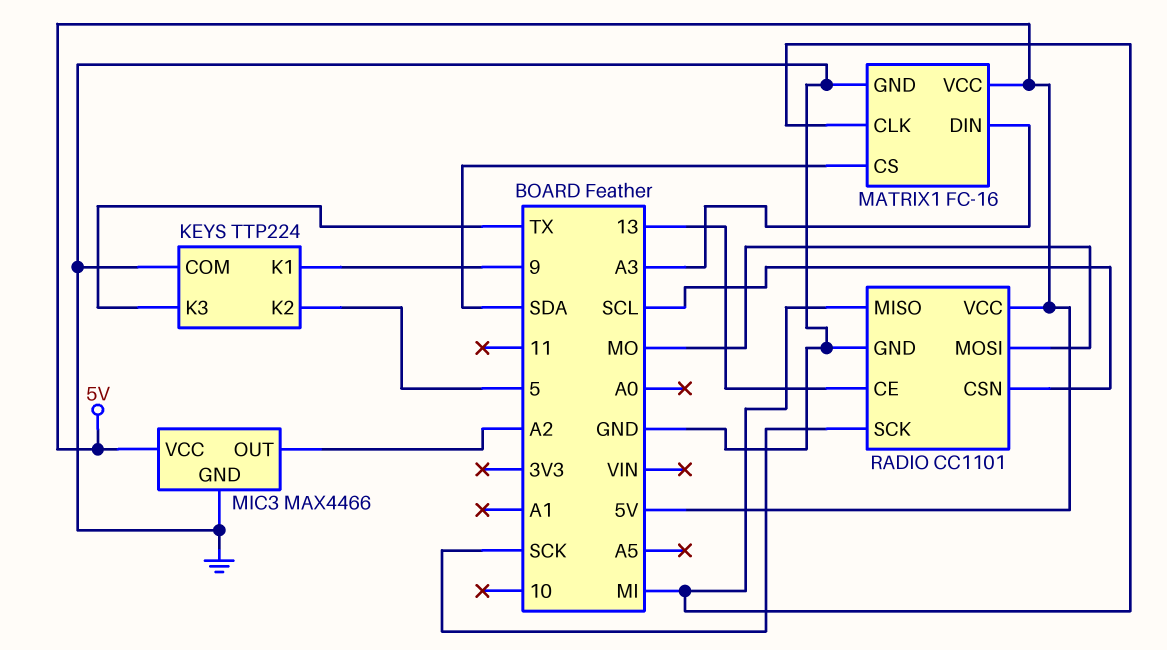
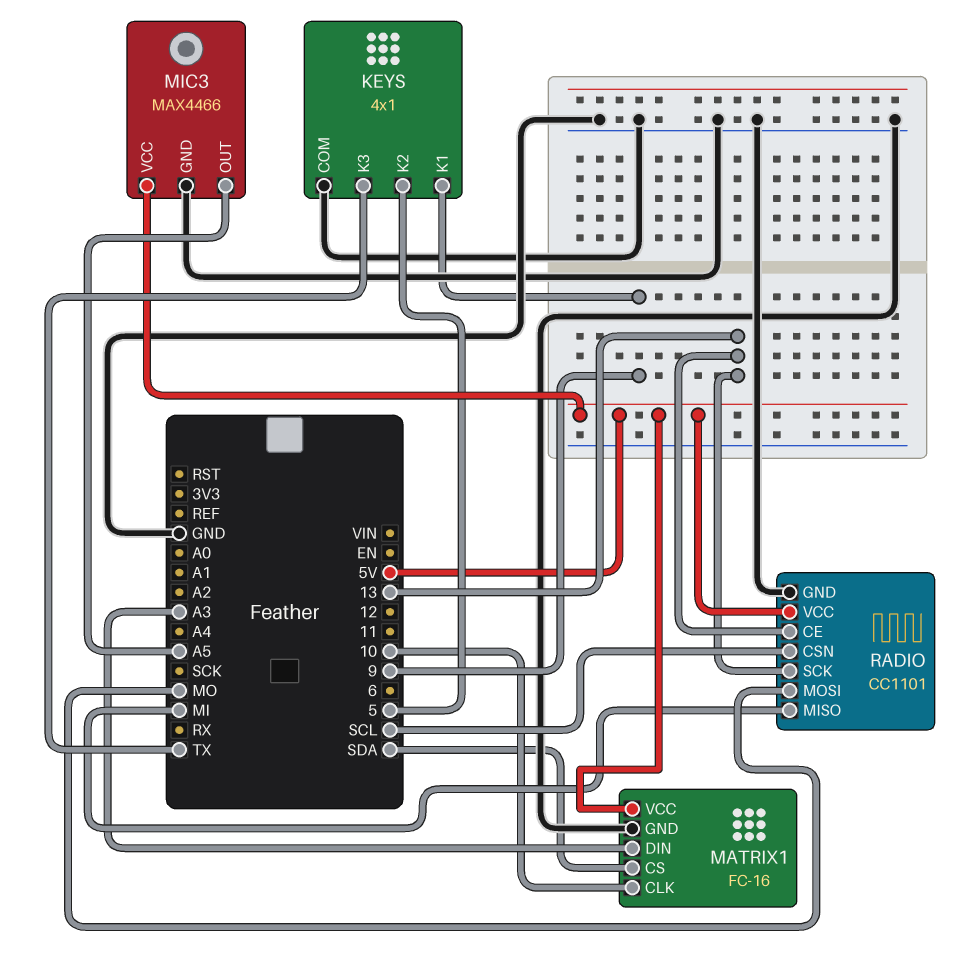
KEYS: TTP224 -> 4x1
MATRIX1 pin CLK: MI -> 10
MIC3 pin OUT: A2 -> A5
RADIO pin SCK: SCK -> 13

